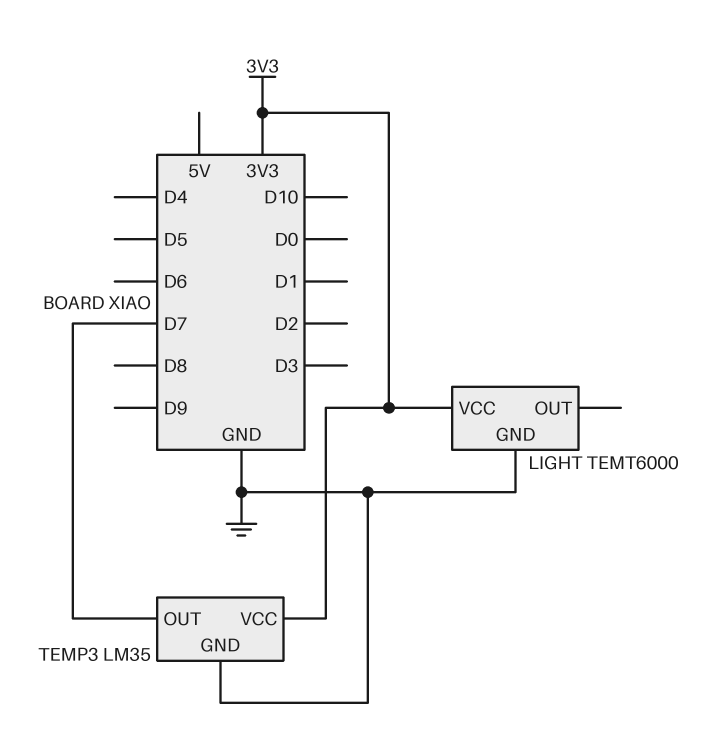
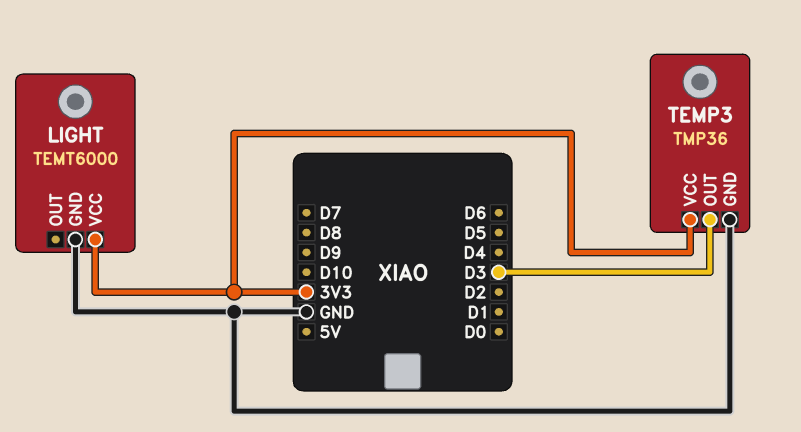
TEMP3: LM35 -> TMP36
TEMP3 pin OUT: D7 -> D3

